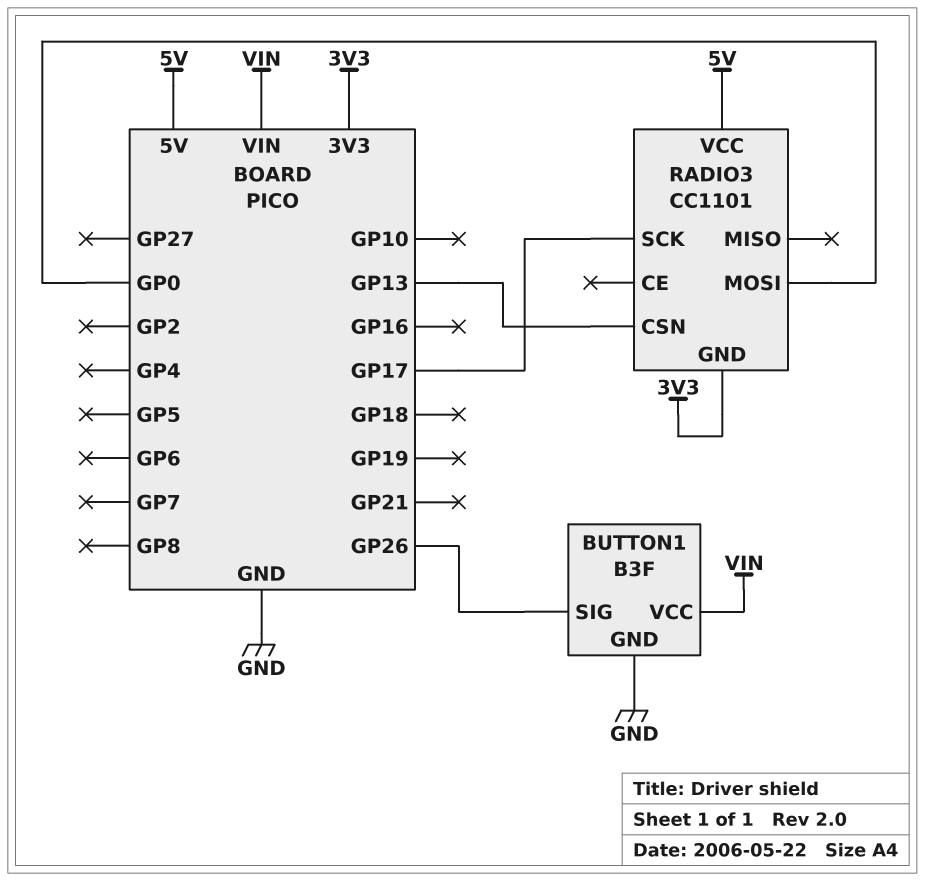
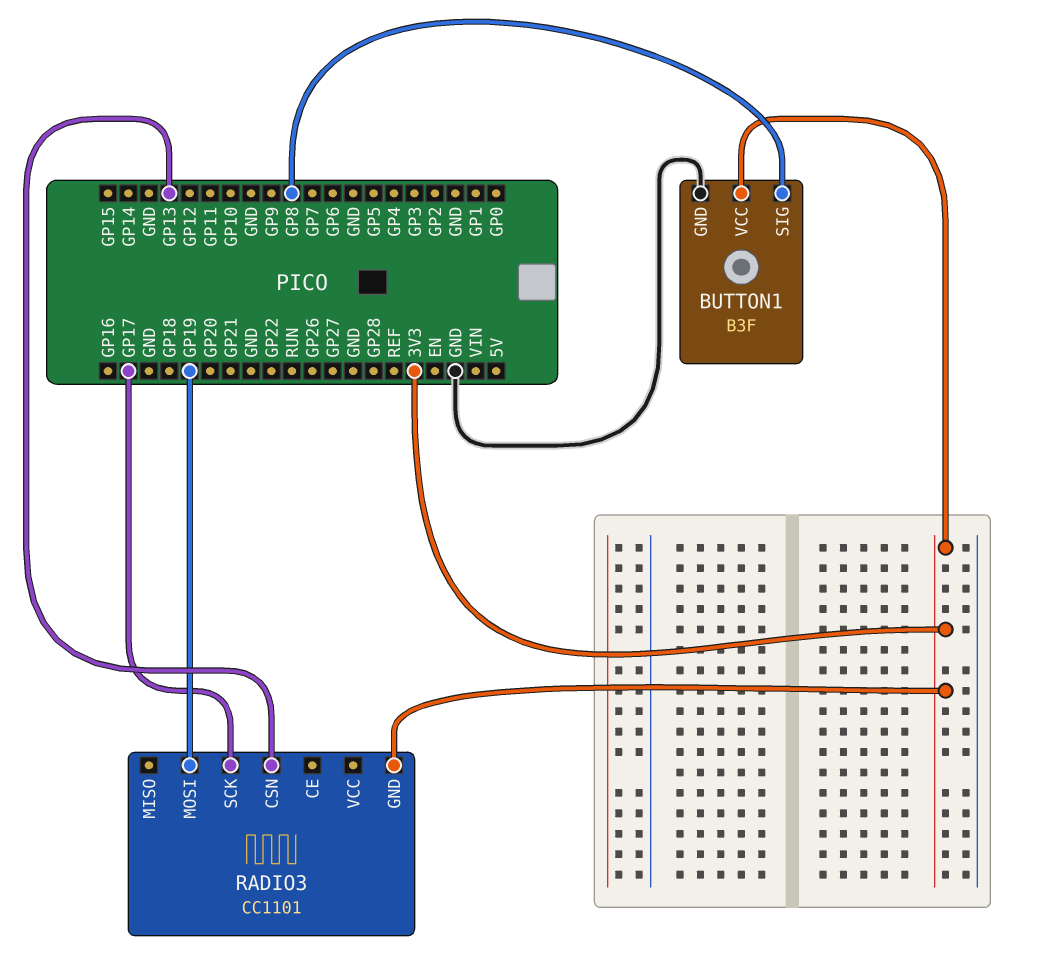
BUTTON1 pin SIG: GP26 -> GP8
BUTTON1 pin VCC: VIN -> 3V3
RADIO3 pin MOSI: GP0 -> GP19
RADIO3 pin VCC: 5V -> none

